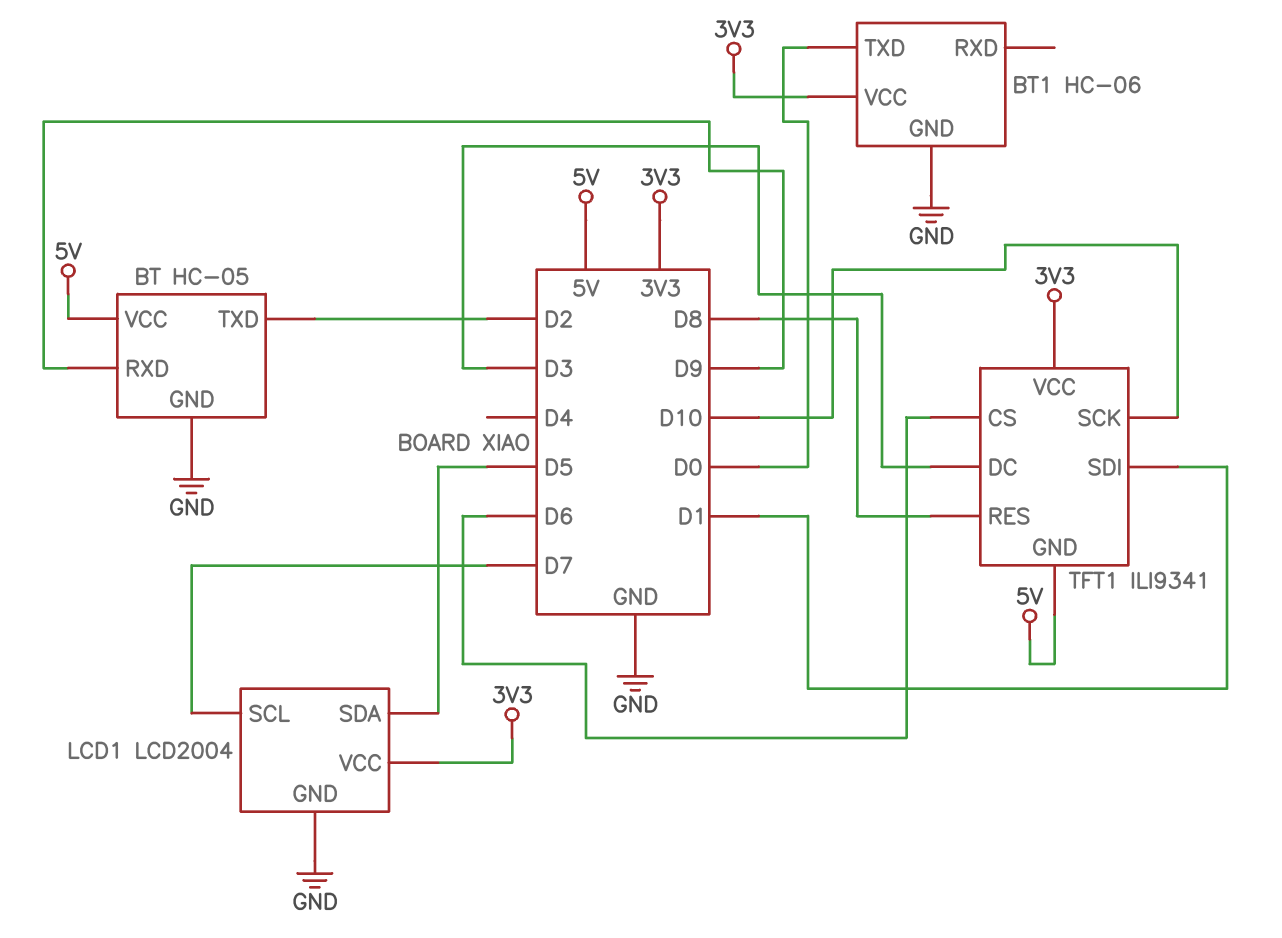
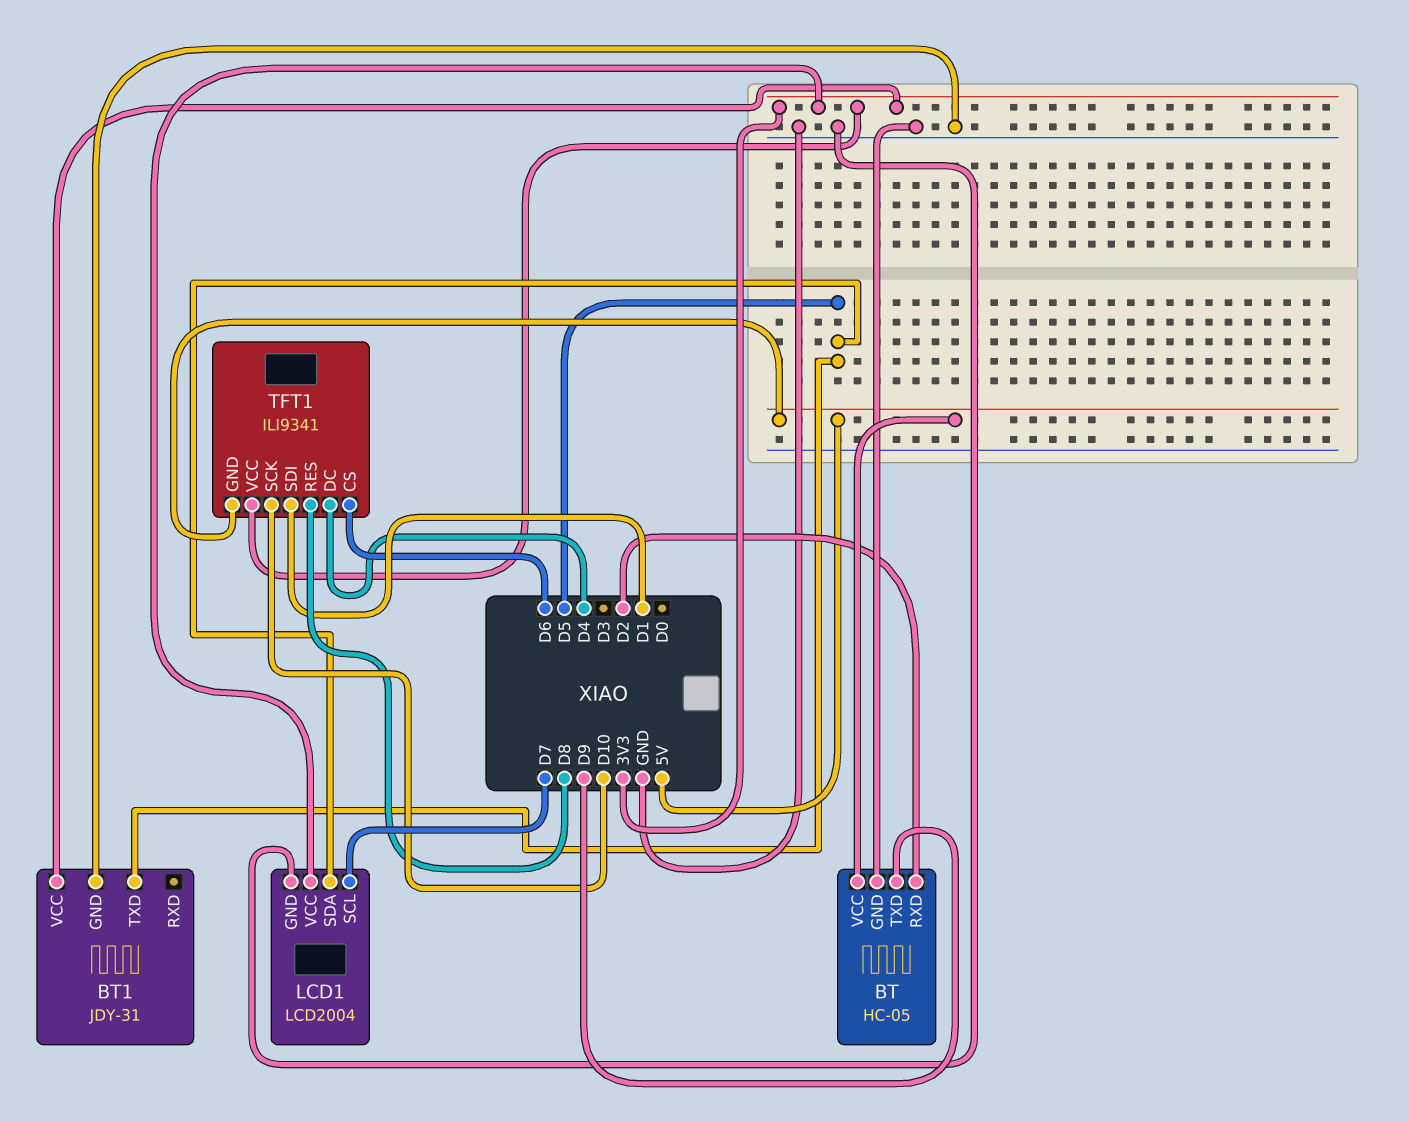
BT pin RXD: D9 -> D2
BT pin TXD: D2 -> D9
BT1: HC-06 -> JDY-31
BT1 pin TXD: D0 -> D5
TFT1 pin DC: D3 -> D4

